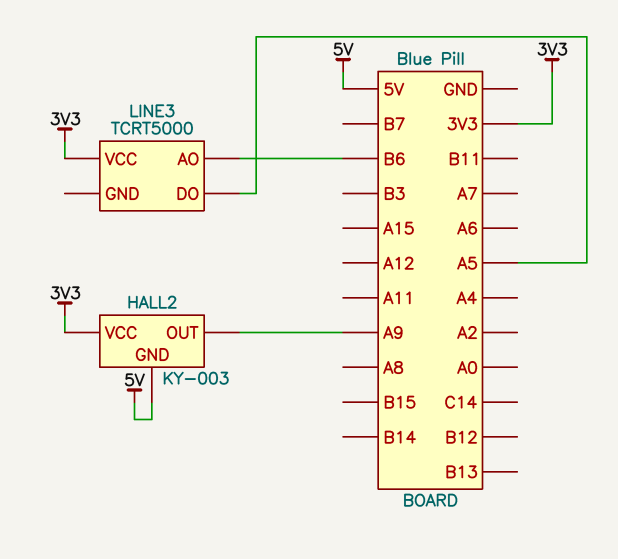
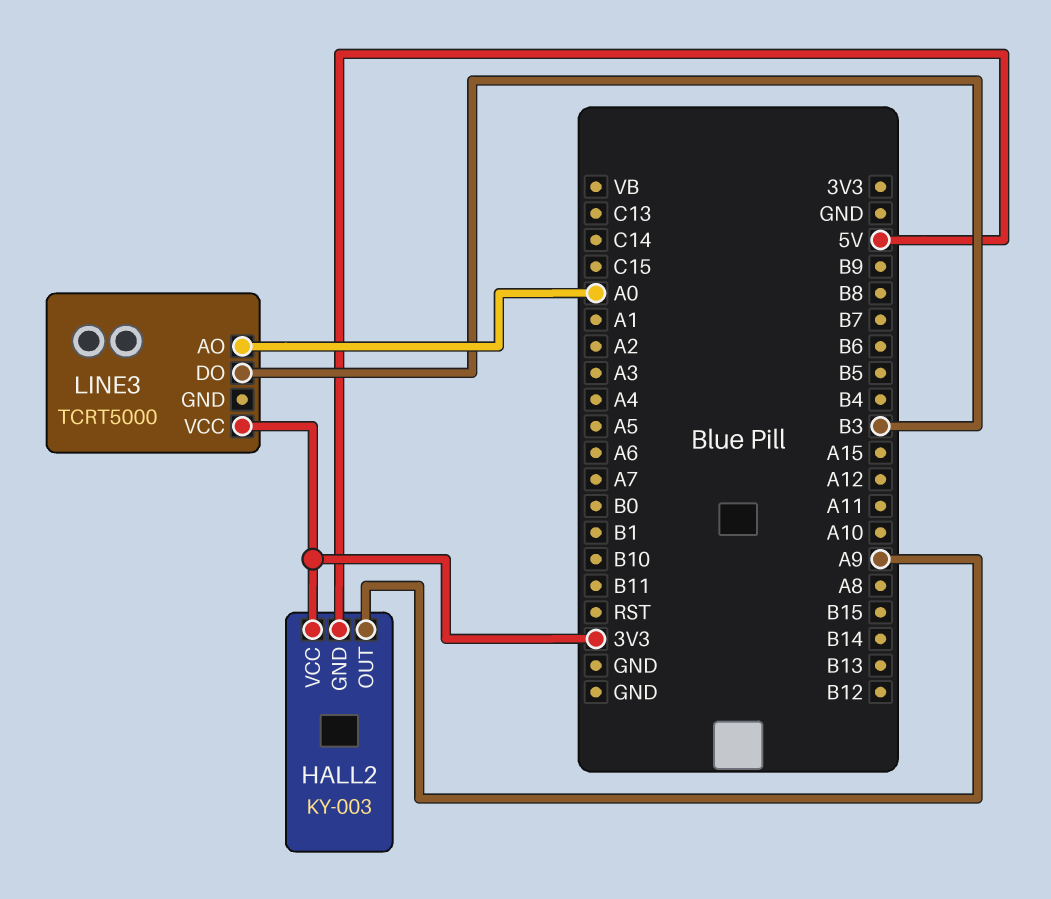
LINE3 pin AO: B6 -> A0
LINE3 pin DO: A5 -> B3

